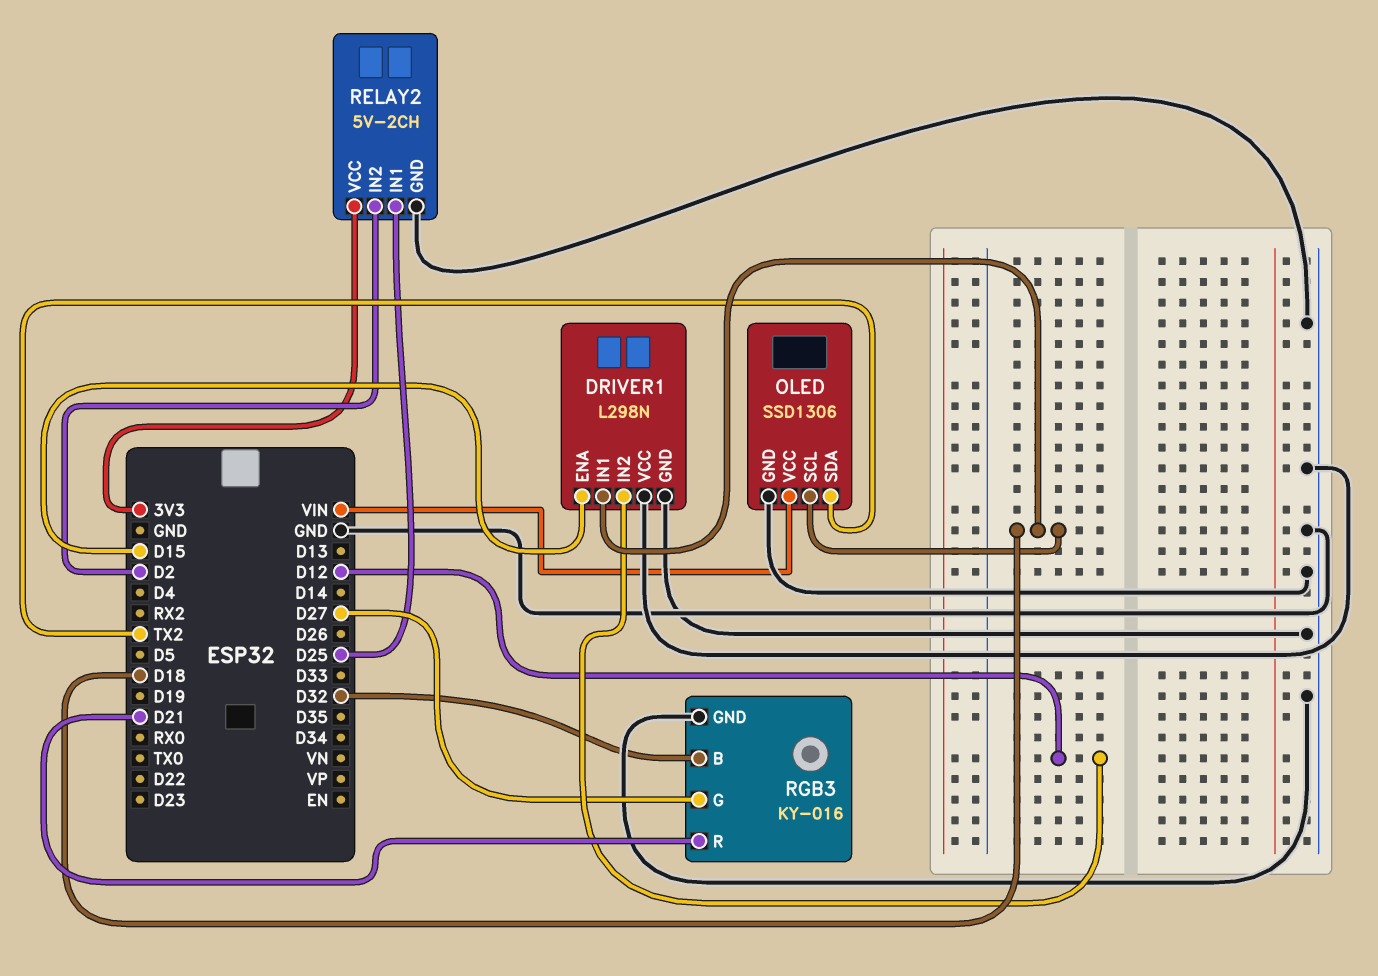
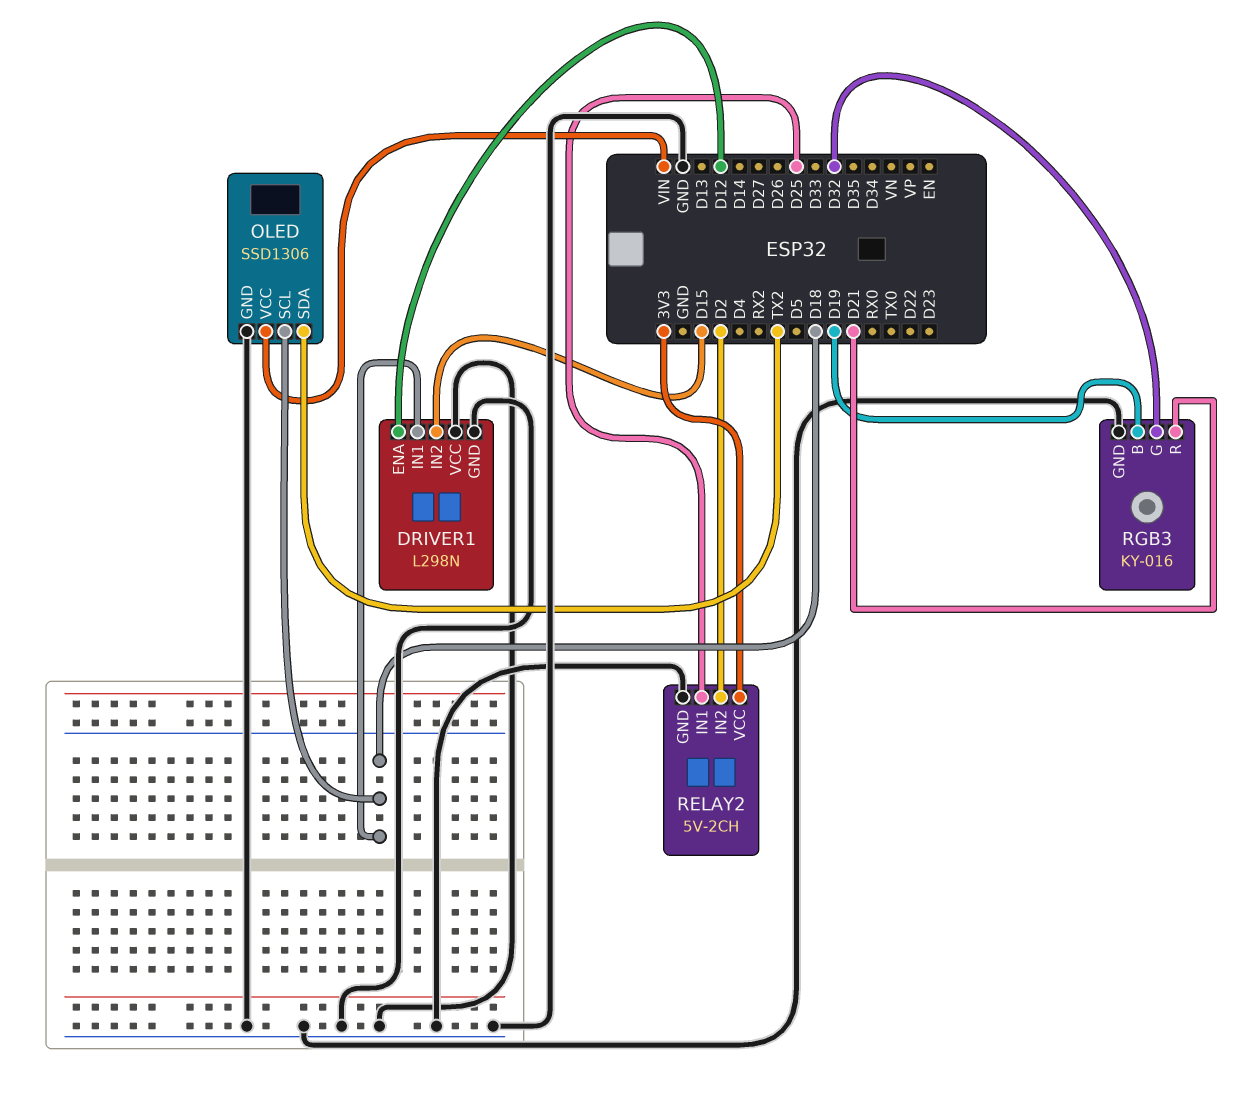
DRIVER1 pin ENA: D15 -> D12
DRIVER1 pin IN2: D12 -> D15
RGB3 pin B: D32 -> D19
RGB3 pin G: D27 -> D32

